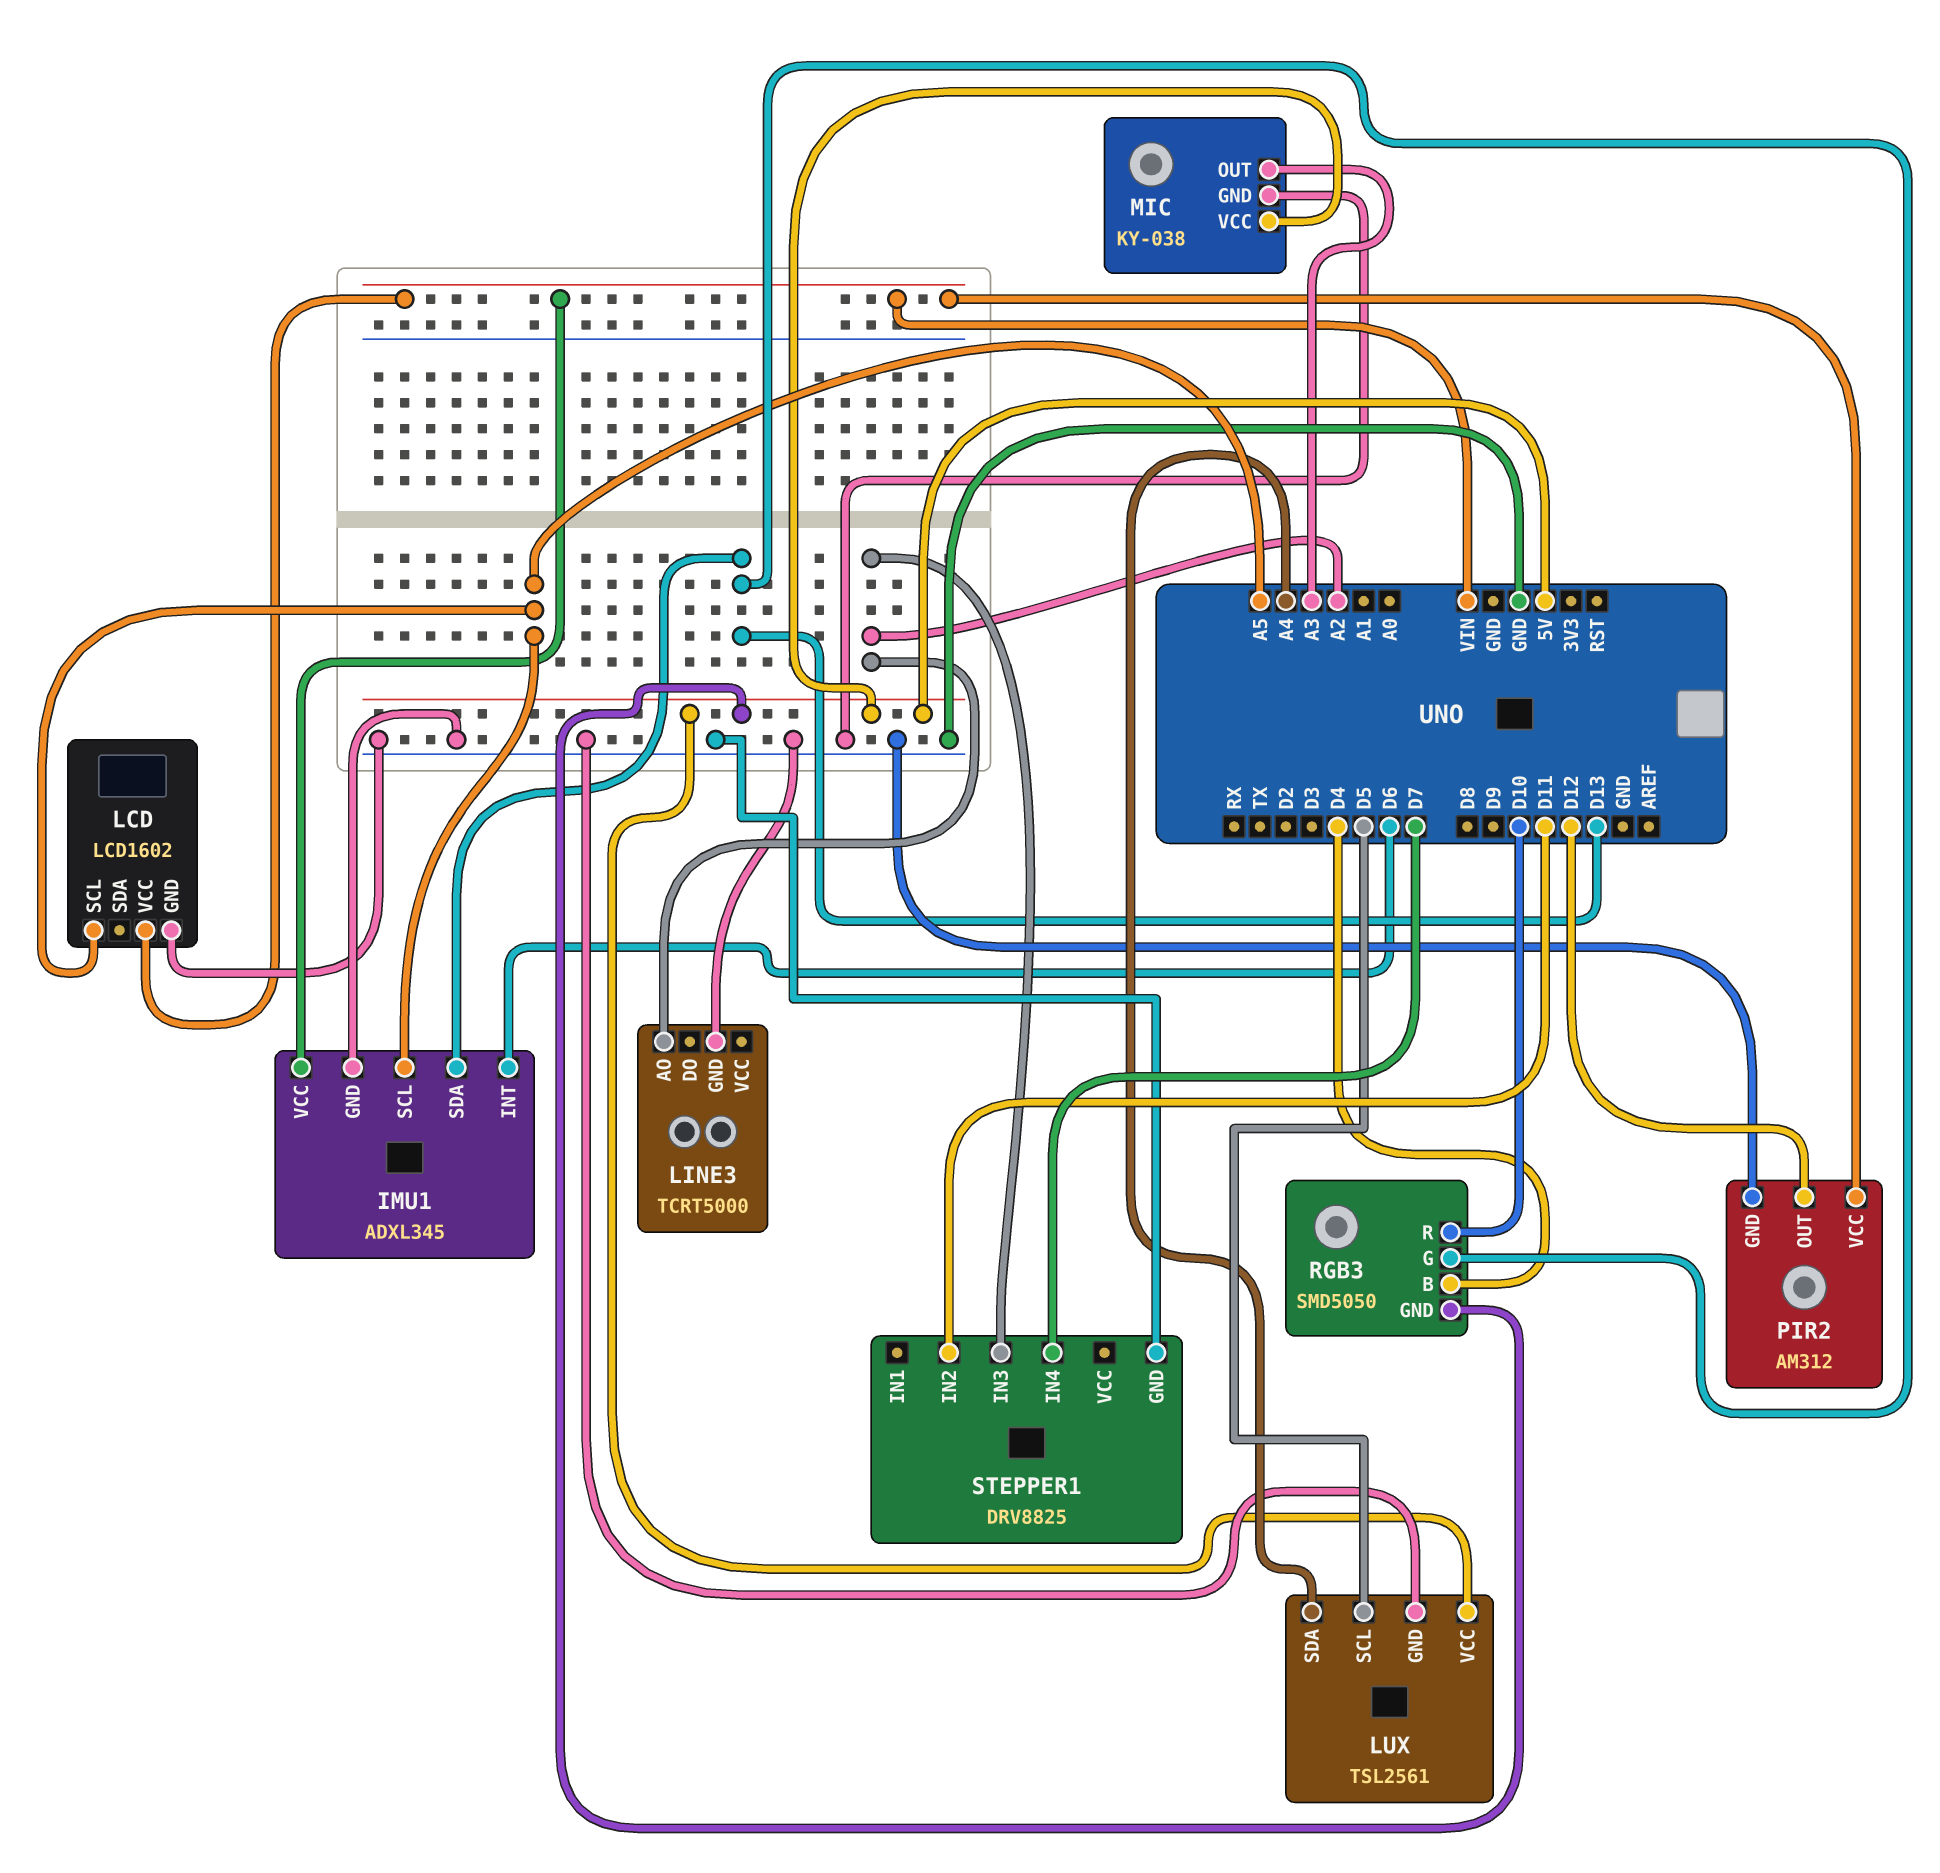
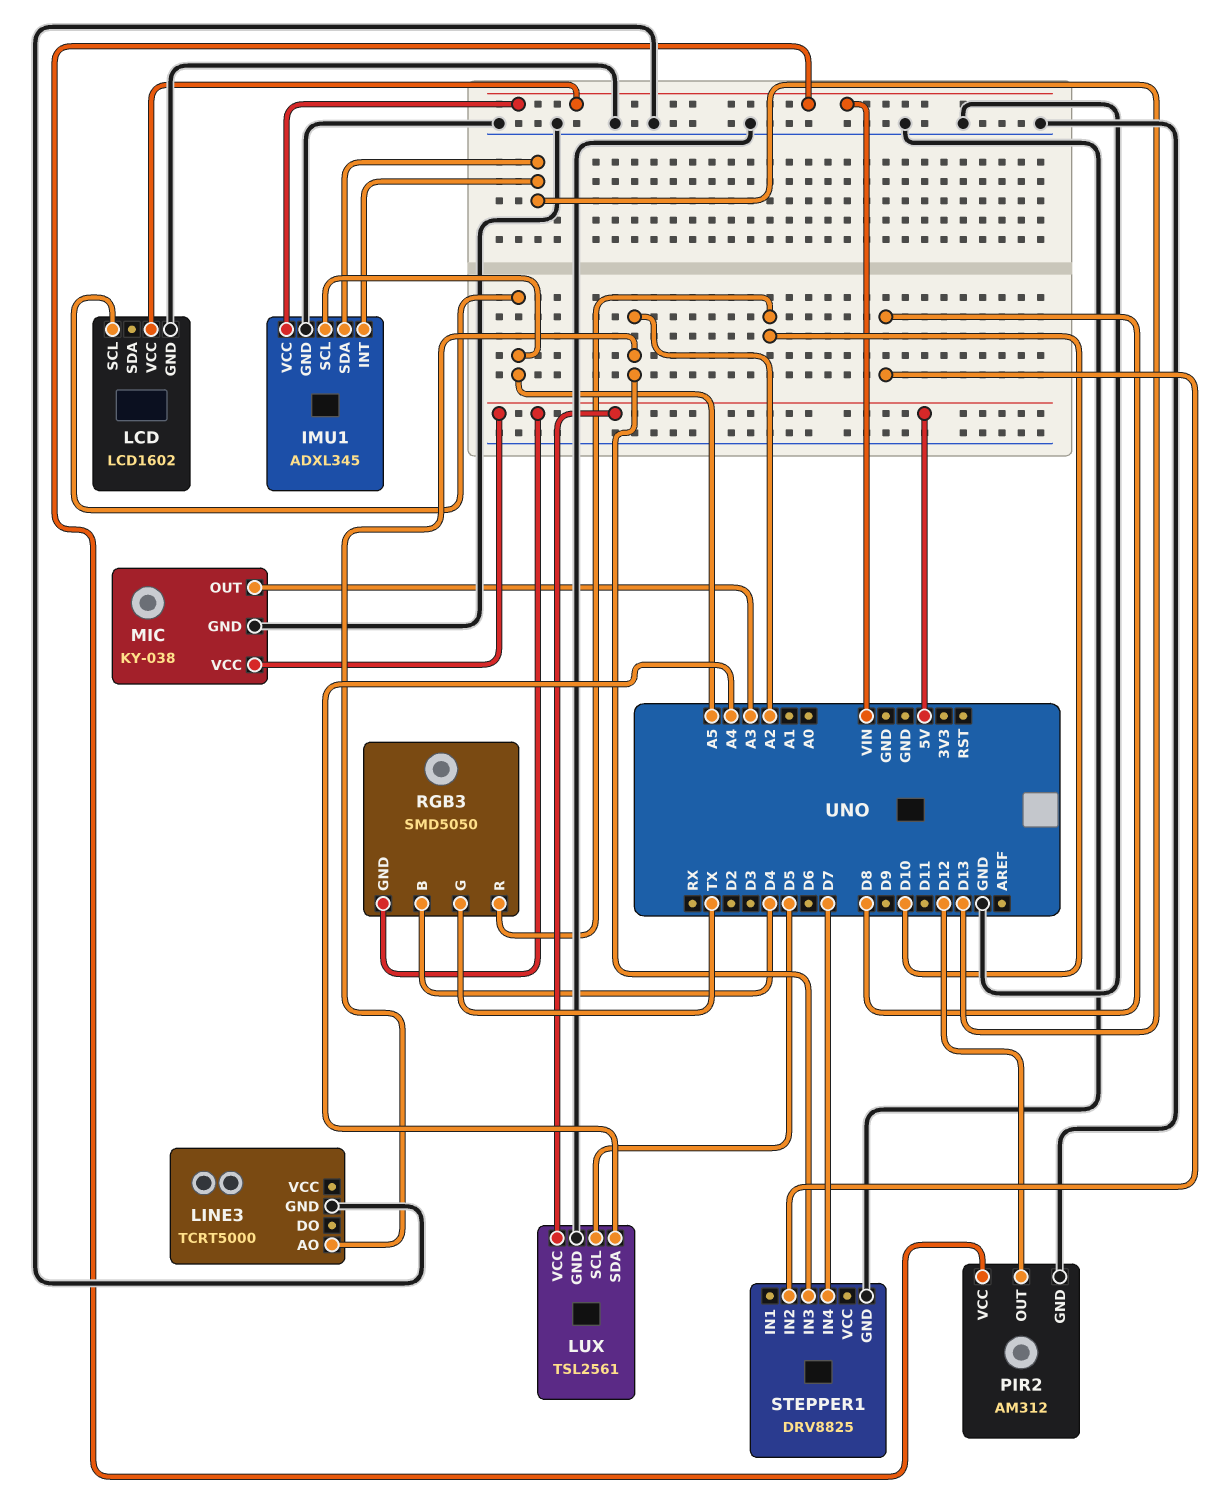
IMU1 pin INT: D6 -> D13
RGB3 pin G: D13 -> TX
STEPPER1 pin IN2: D11 -> D8

